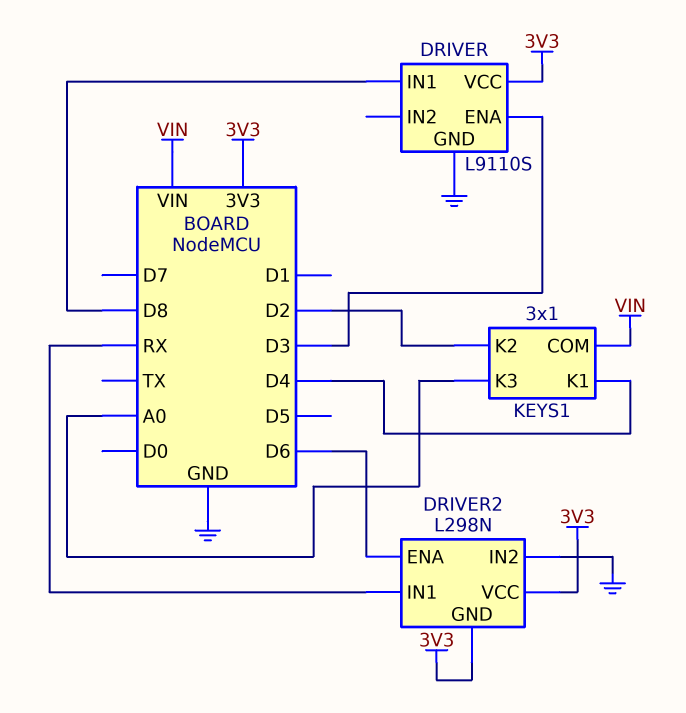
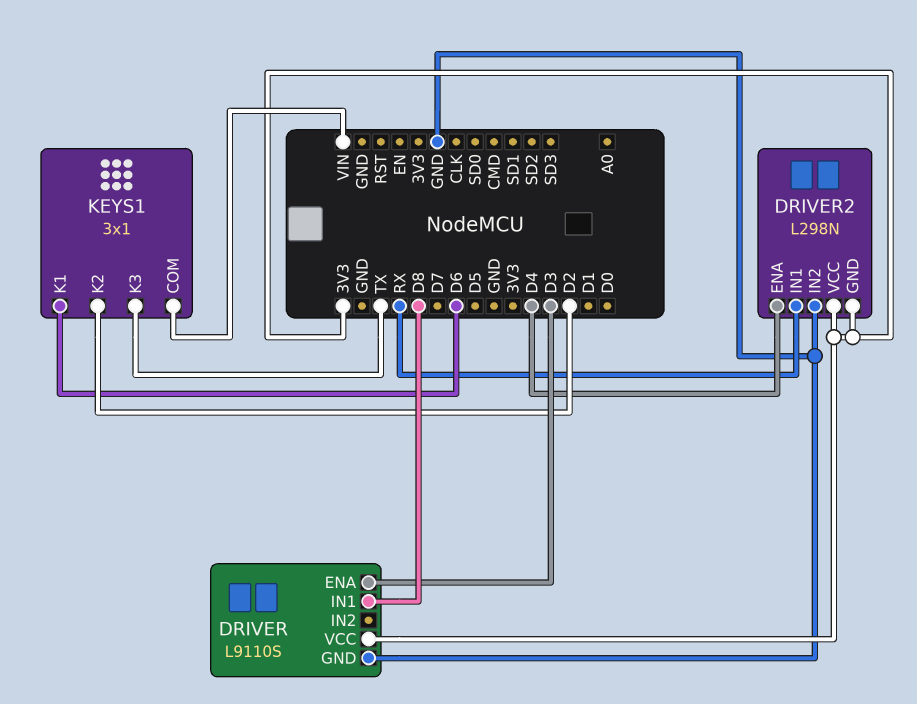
DRIVER2 pin ENA: D6 -> D4
KEYS1 pin K1: D4 -> D6
KEYS1 pin K3: A0 -> TX

